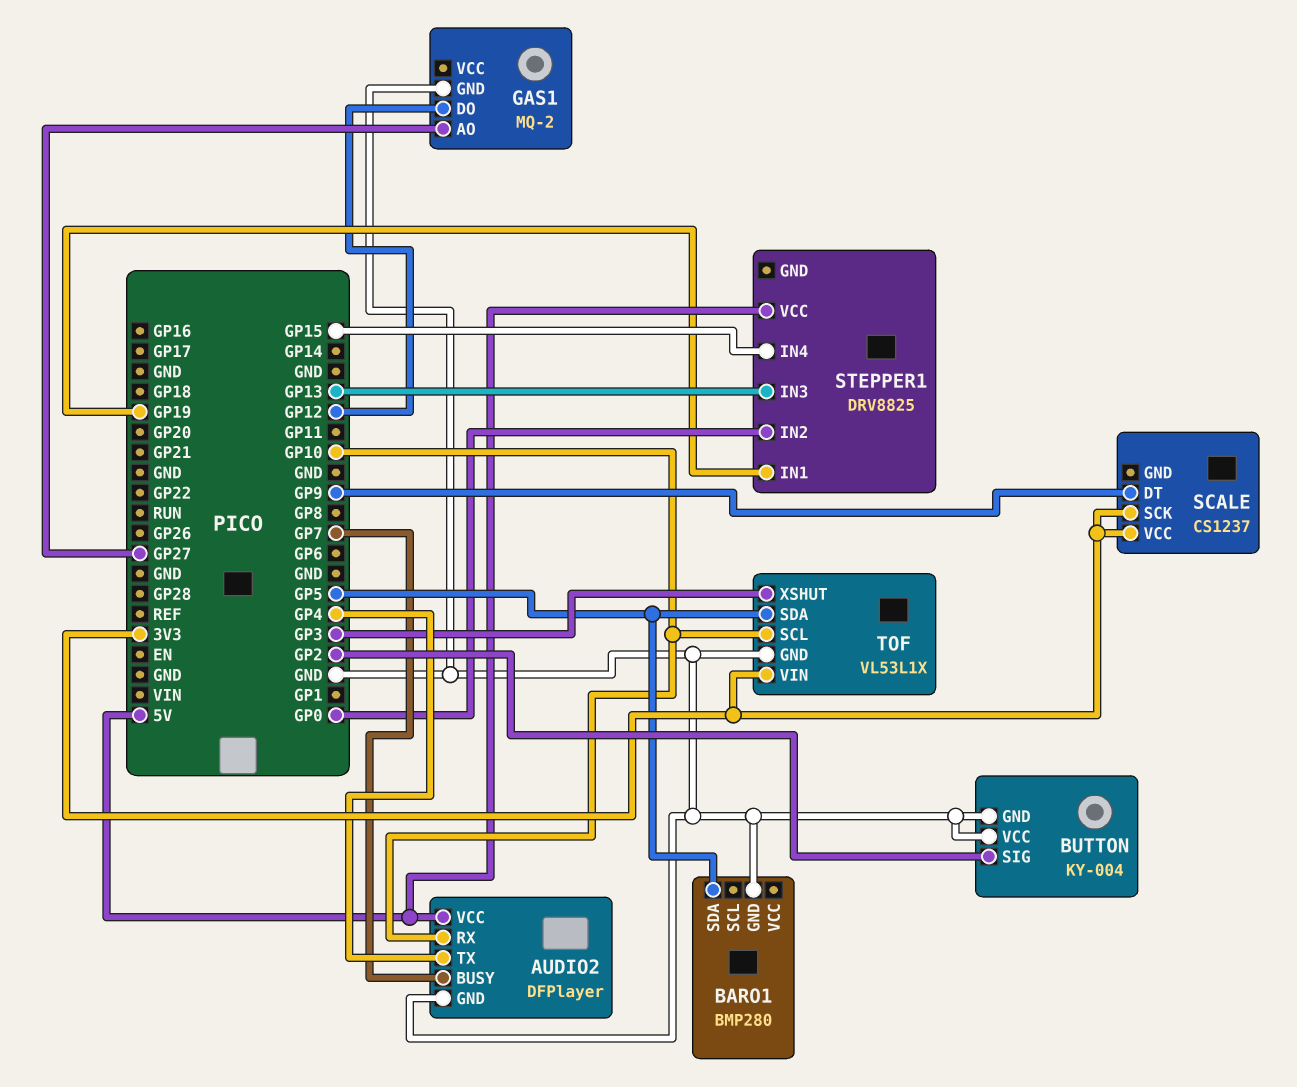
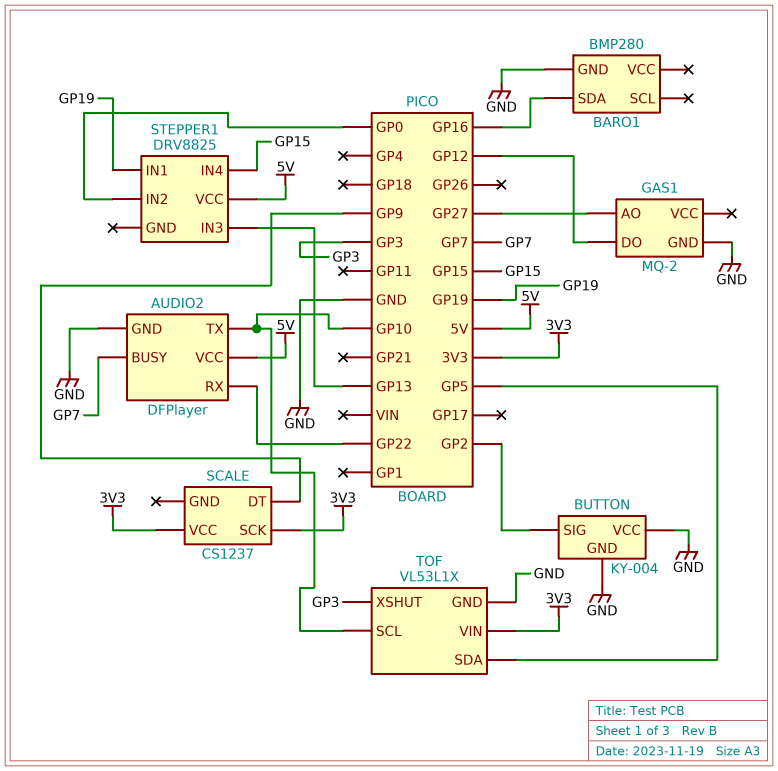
AUDIO2 pin RX: GP10 -> GP22
AUDIO2 pin TX: GP4 -> GP10
BARO1 pin SDA: GP5 -> GP16

